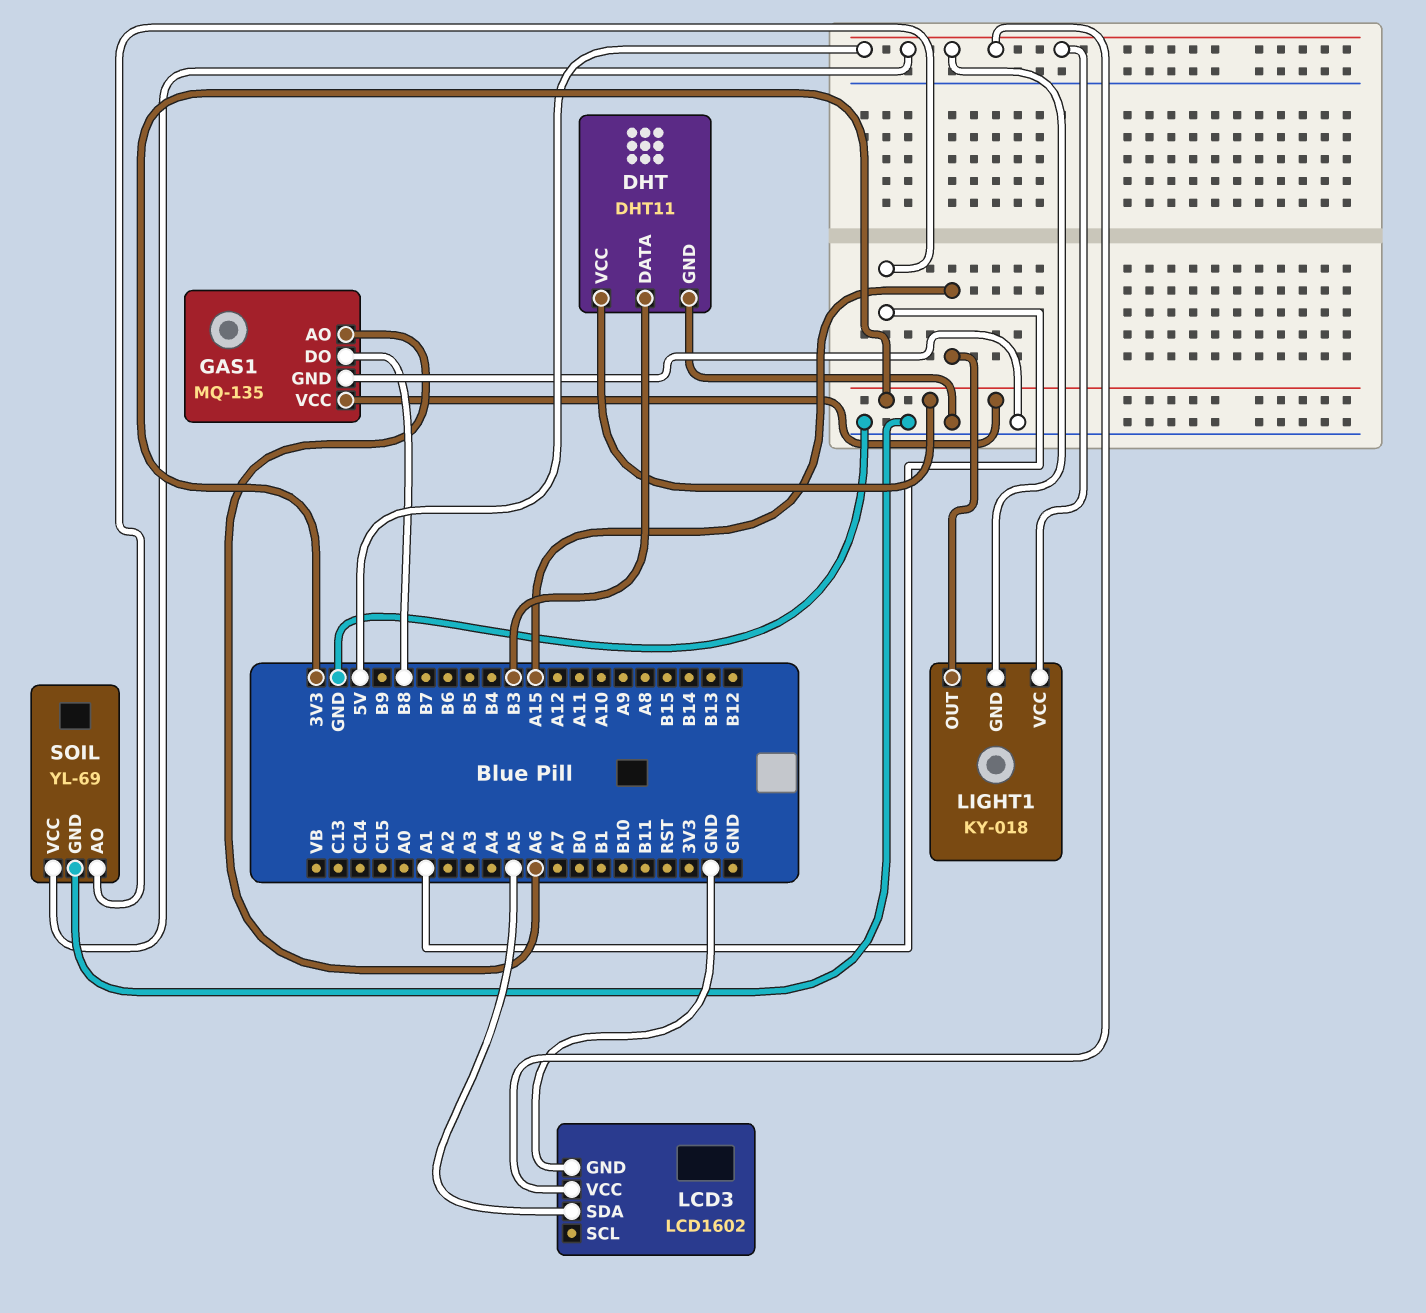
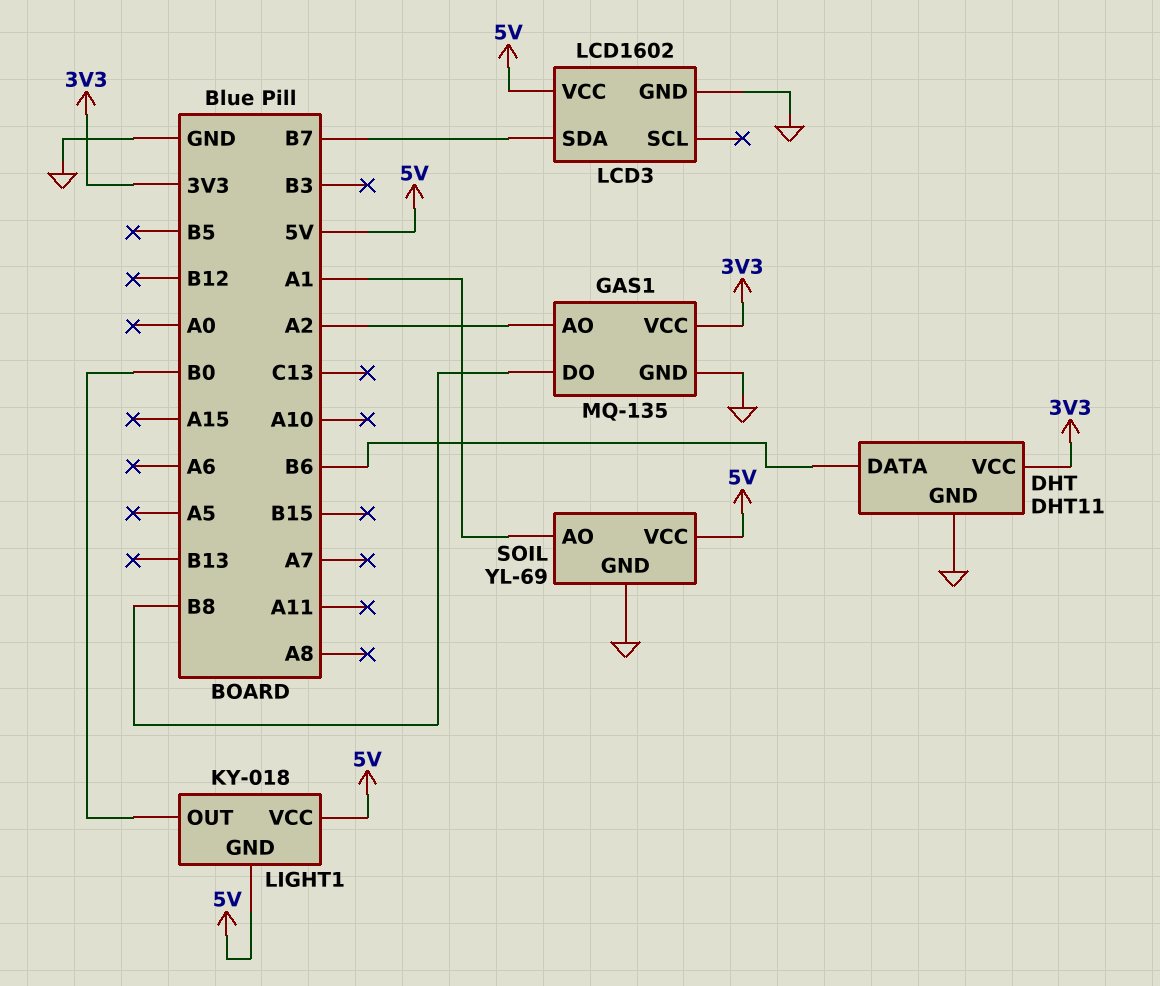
DHT pin DATA: B3 -> B6
GAS1 pin AO: A6 -> A2
LCD3 pin SDA: A5 -> B7
LIGHT1 pin OUT: A15 -> B0

